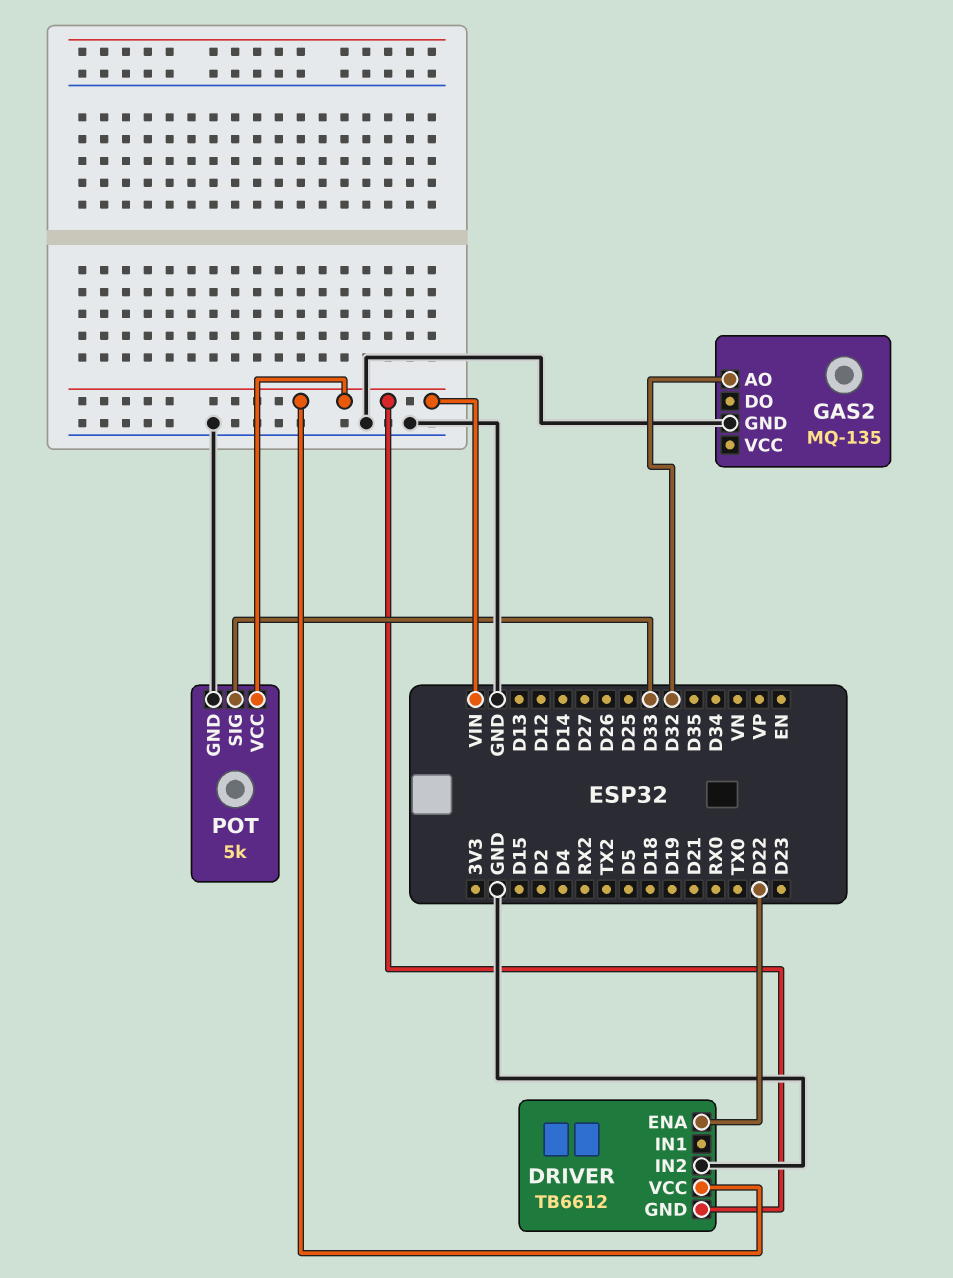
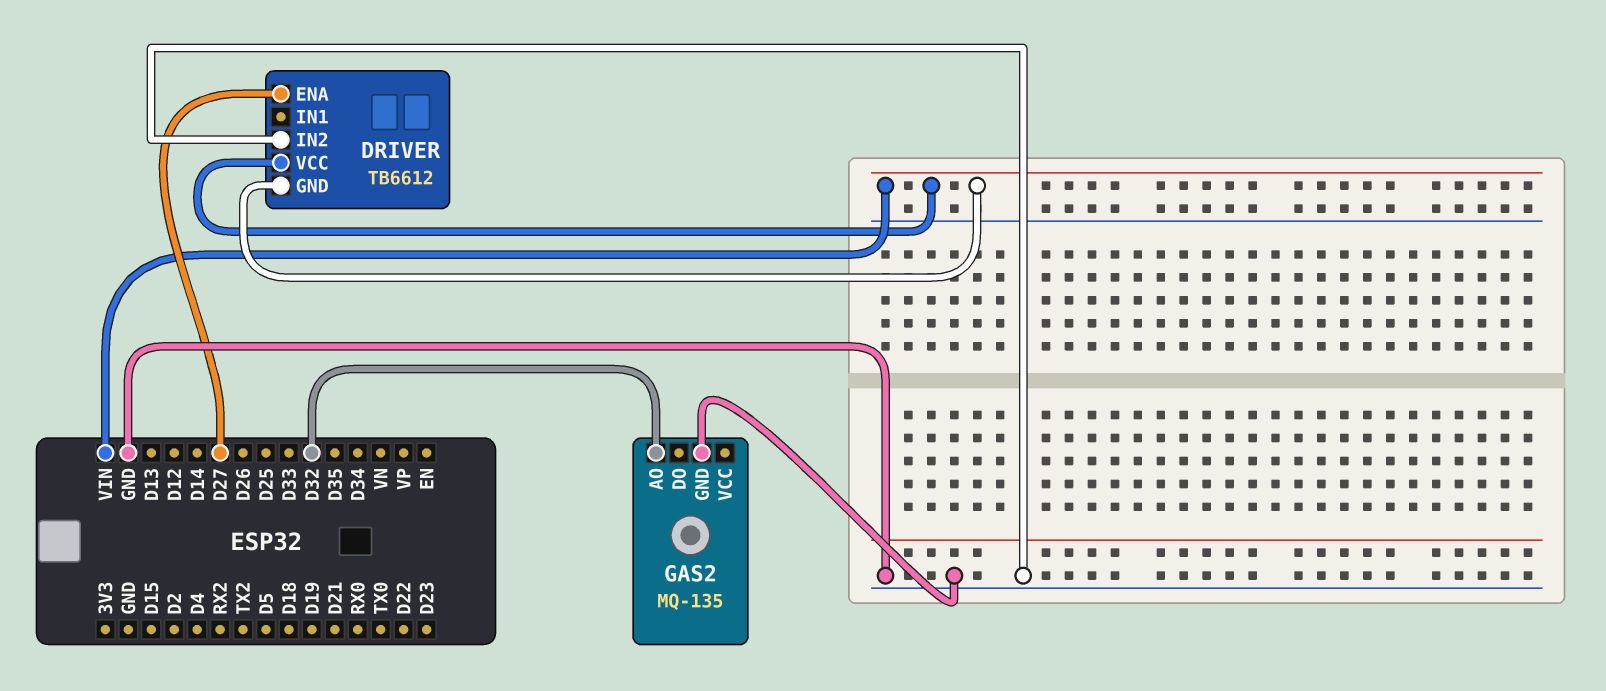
DRIVER pin ENA: D22 -> D27
POT: 5k -> none
POT pin GND: GND -> none
POT pin SIG: D33 -> none
POT pin VCC: VIN -> none

